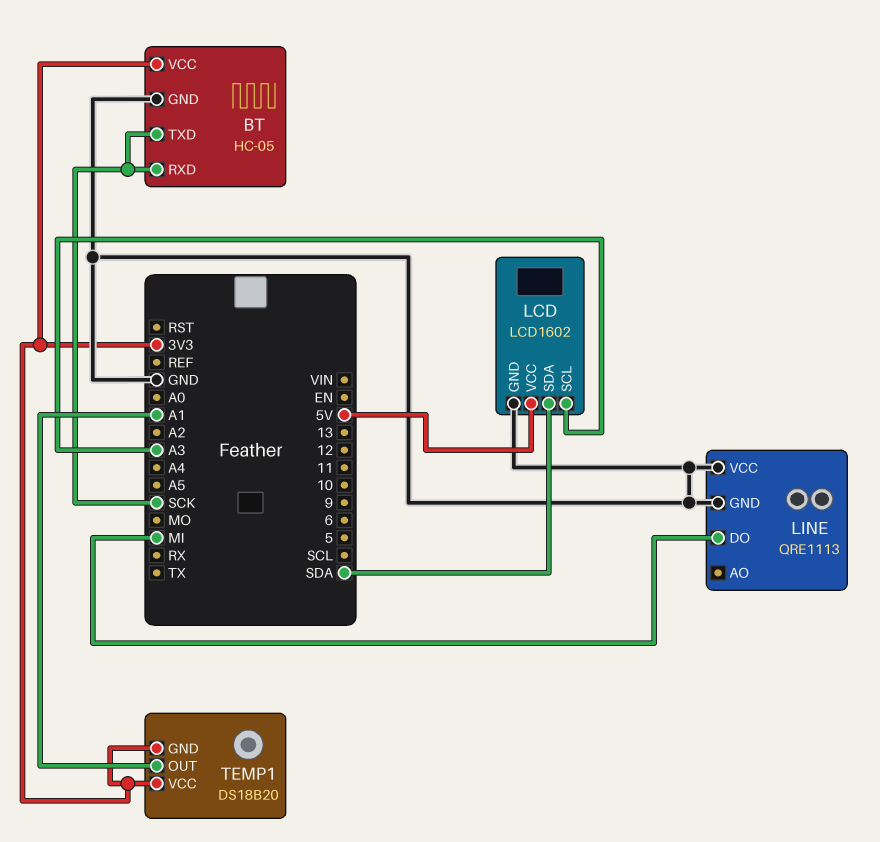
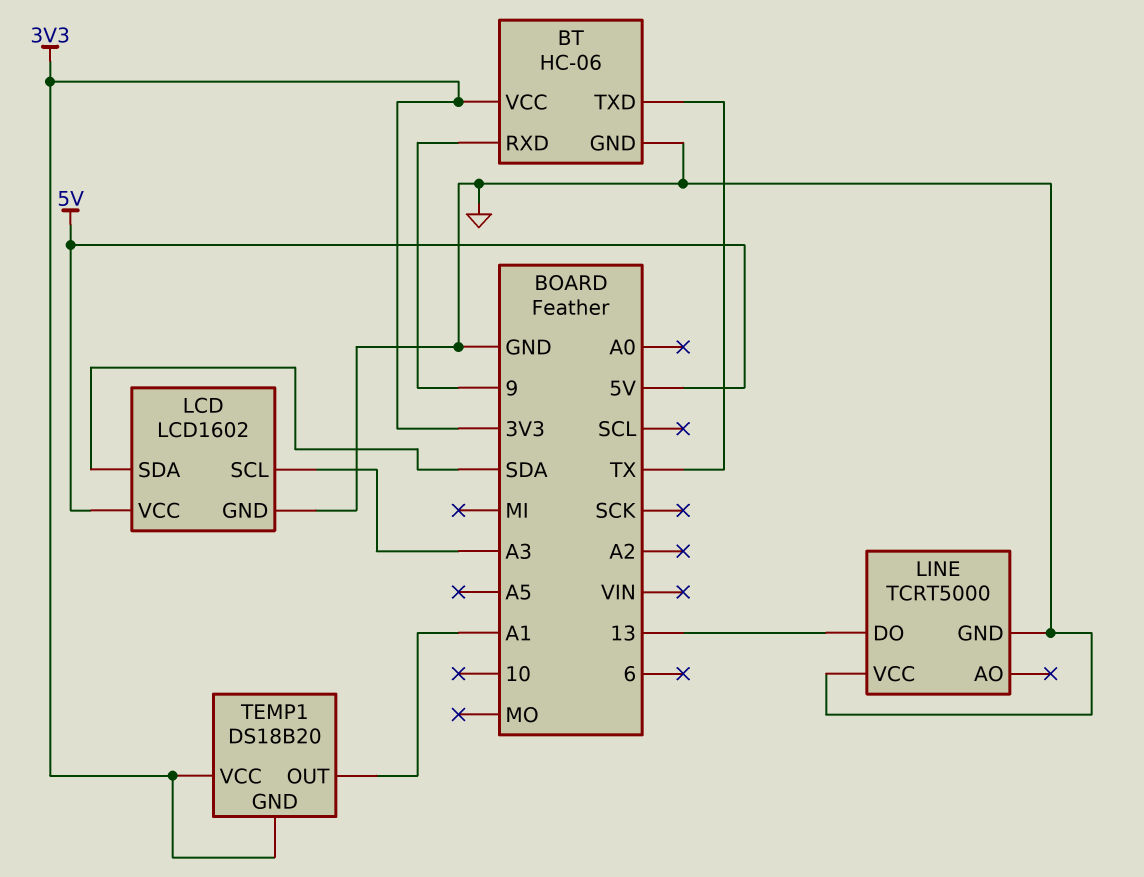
BT: HC-05 -> HC-06
BT pin RXD: SCK -> 9
BT pin TXD: SCK -> TX
LINE: QRE1113 -> TCRT5000
LINE pin DO: MI -> 13

